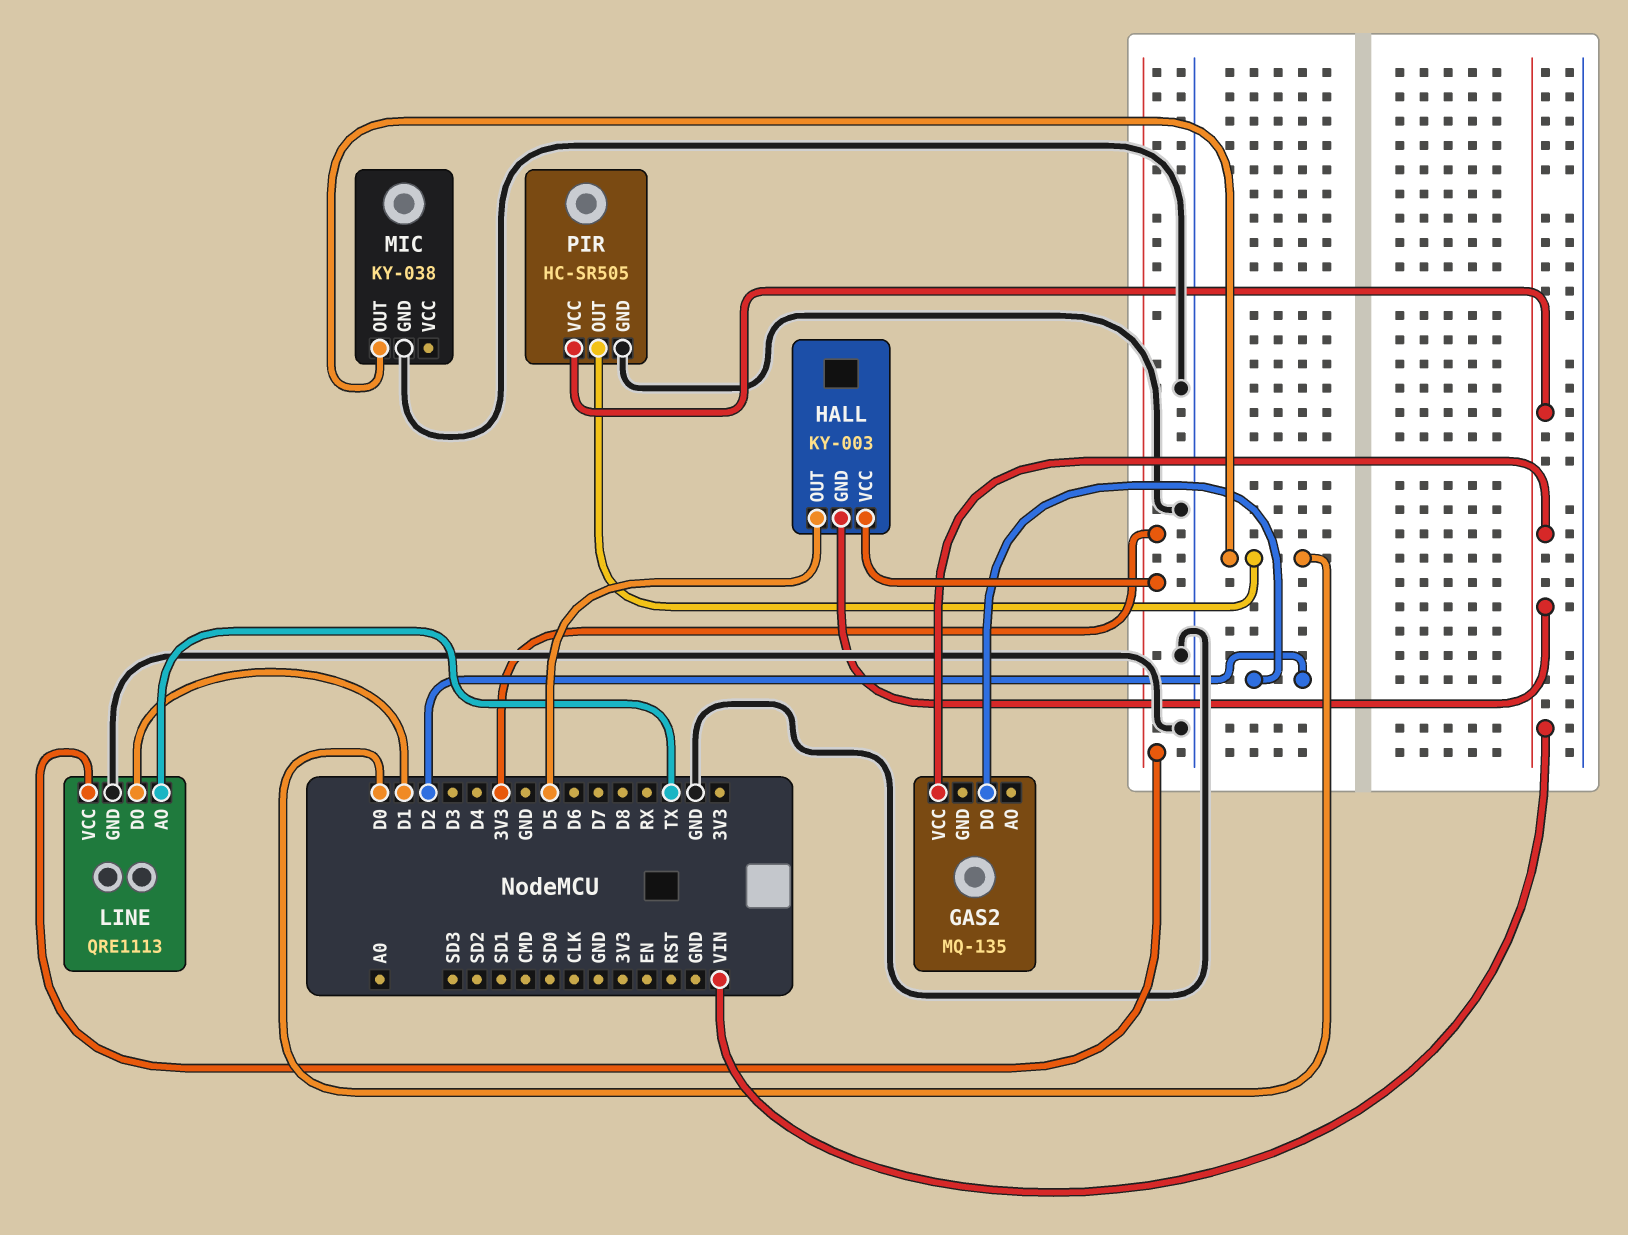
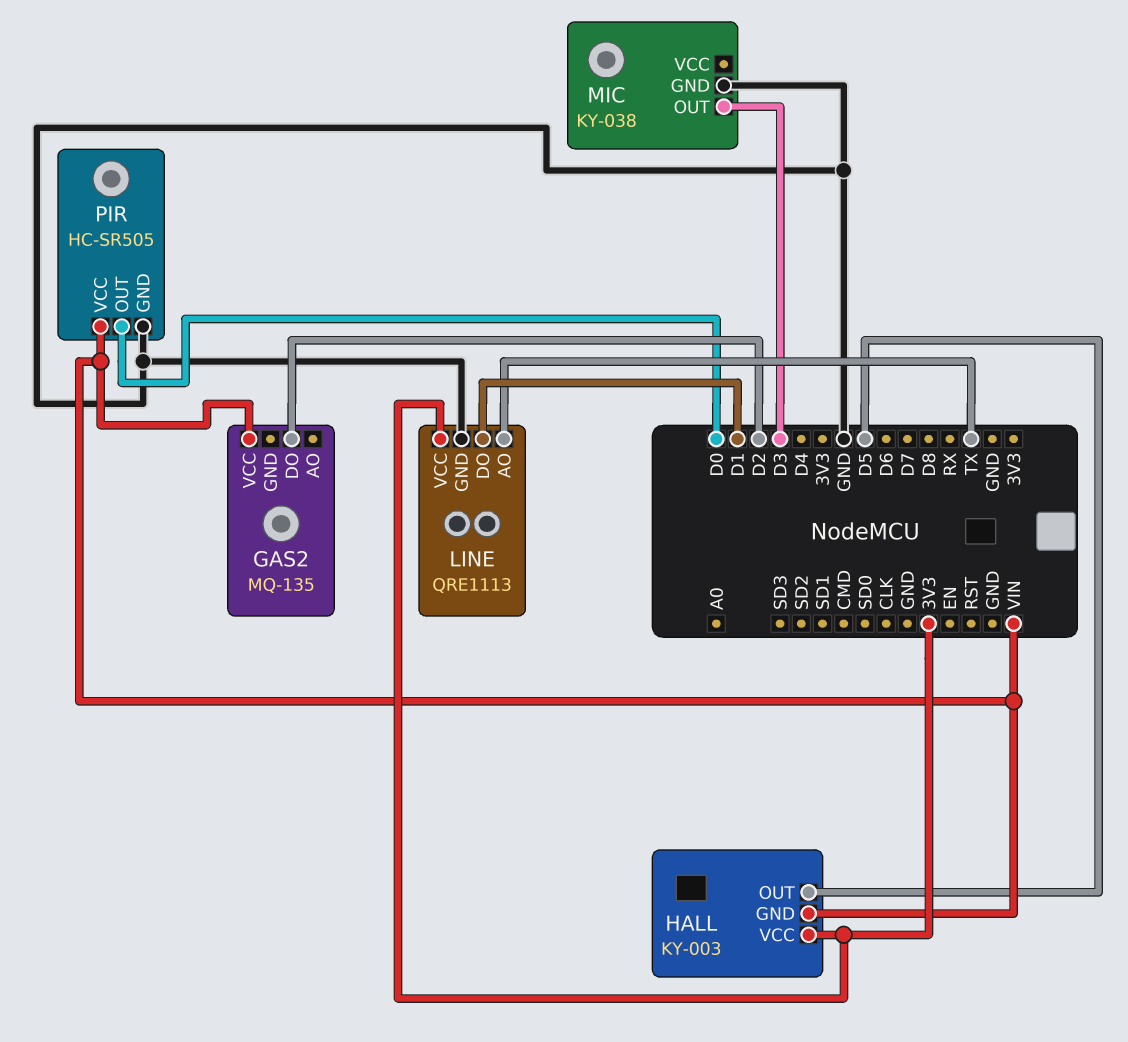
MIC pin OUT: D0 -> D3

